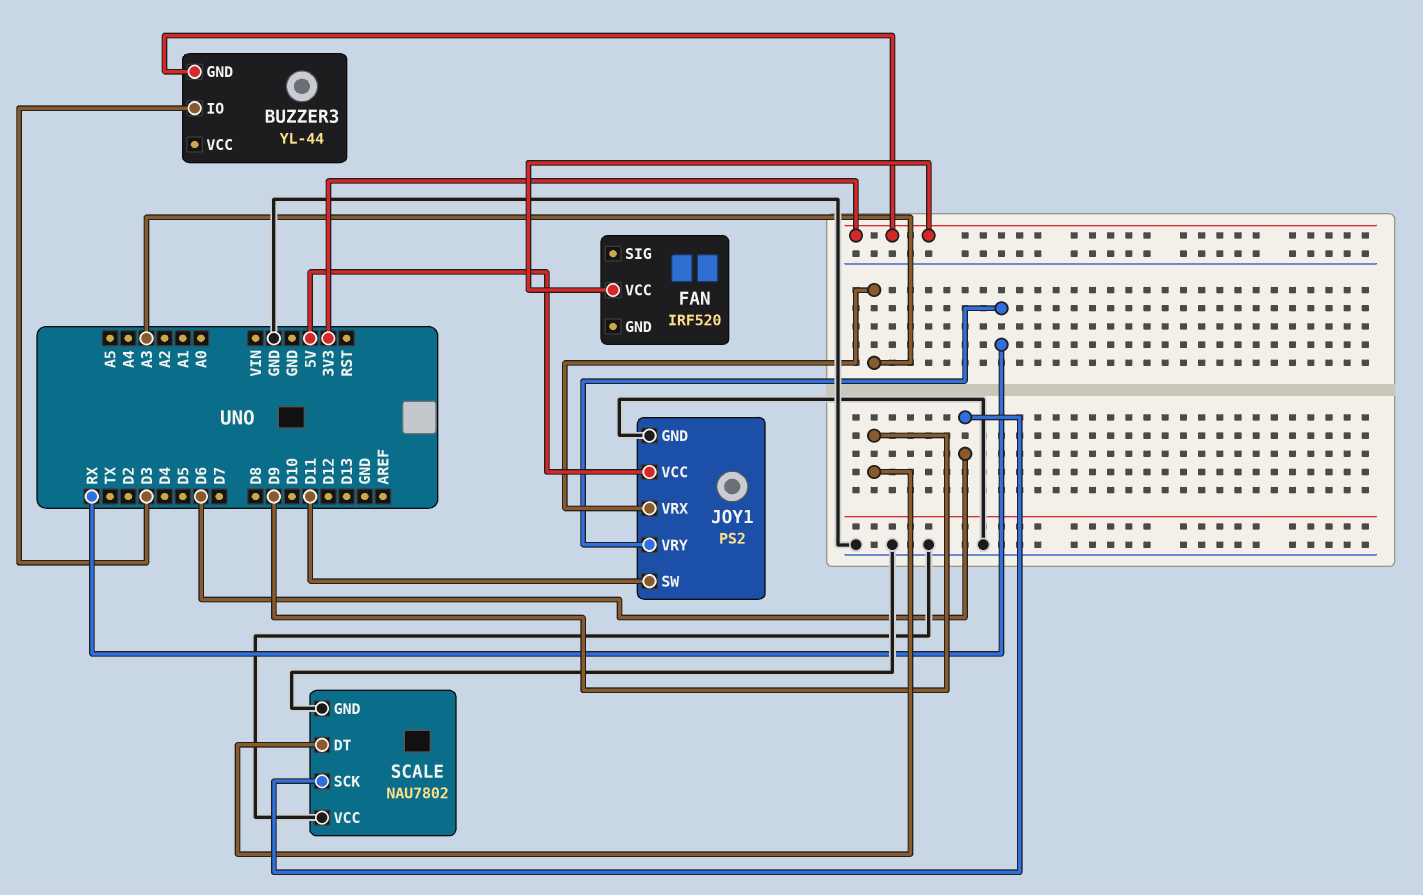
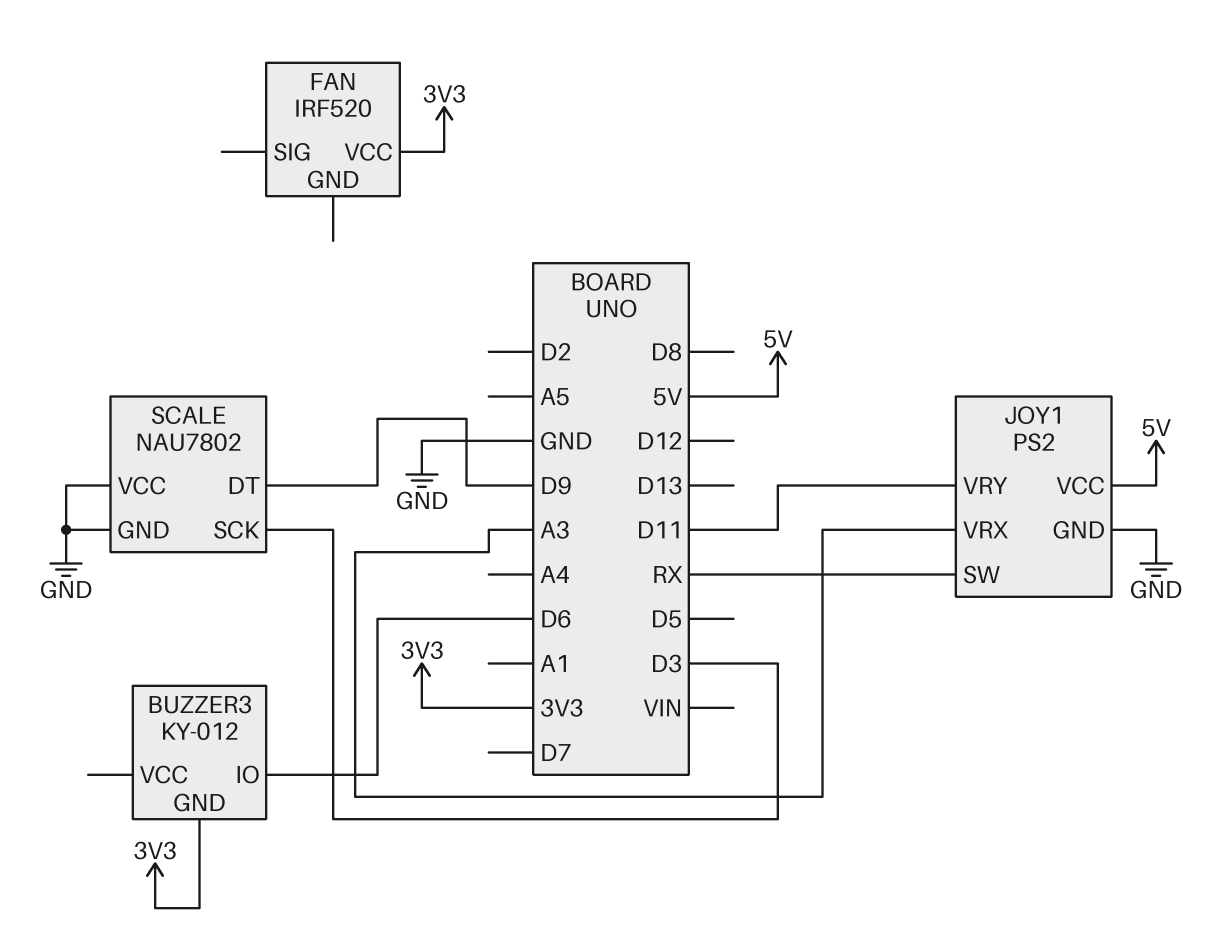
BUZZER3: YL-44 -> KY-012
BUZZER3 pin IO: D3 -> D6
JOY1 pin SW: D11 -> RX
JOY1 pin VRY: RX -> D11
SCALE pin SCK: D6 -> D3

